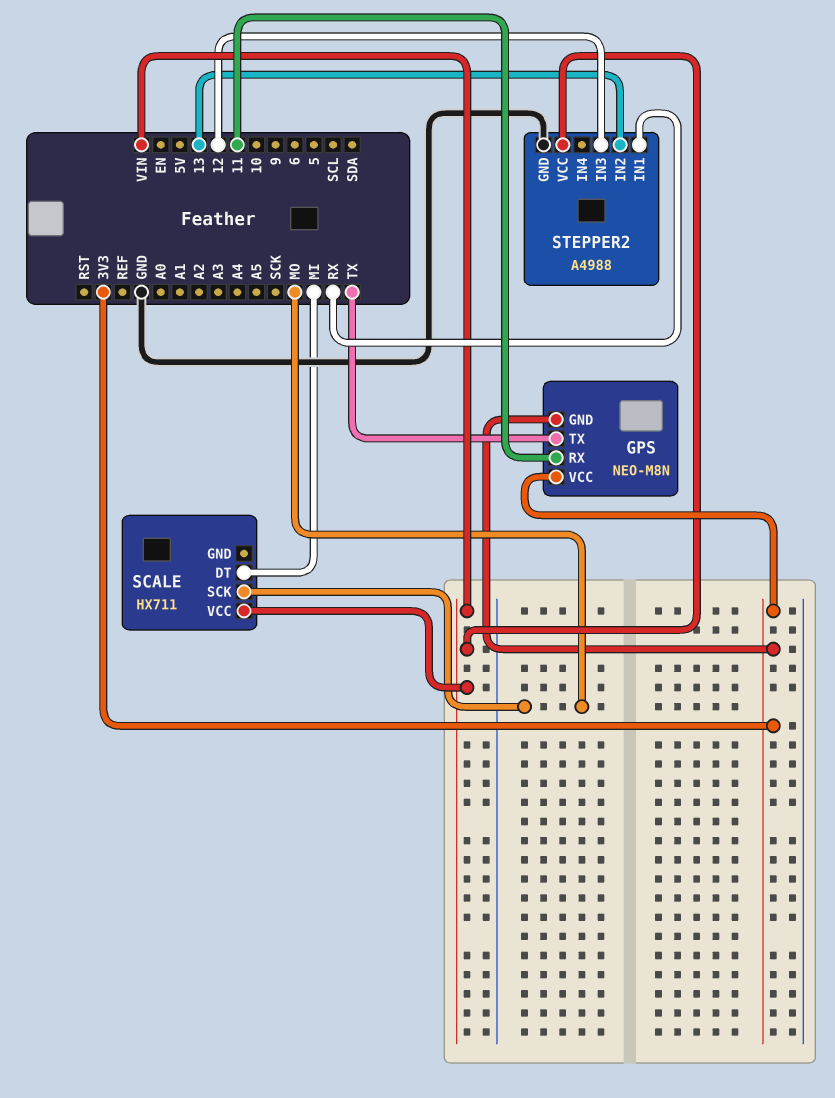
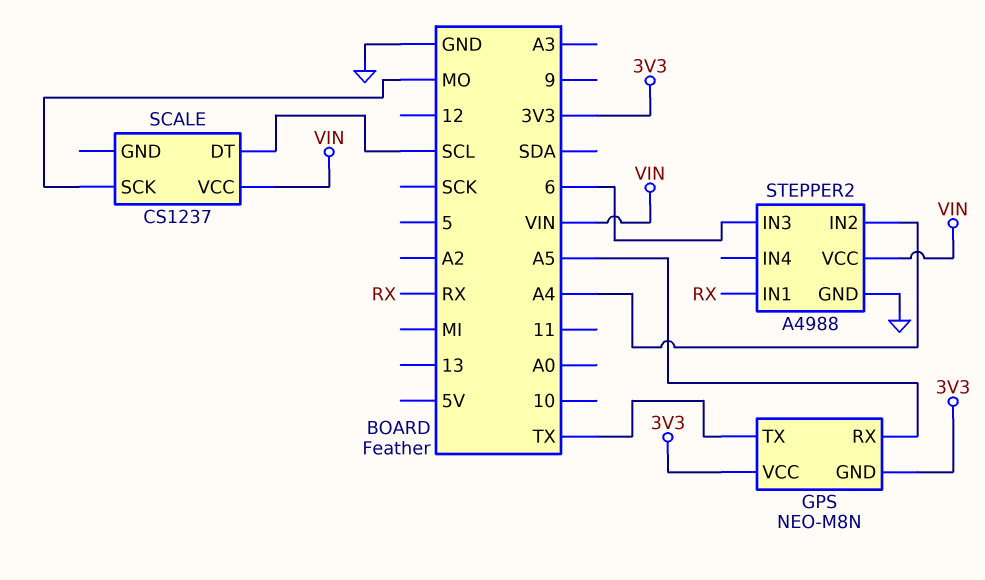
GPS pin RX: 11 -> A5
SCALE: HX711 -> CS1237
SCALE pin DT: MI -> SCL
STEPPER2 pin IN2: 13 -> A4
STEPPER2 pin IN3: 12 -> 6

